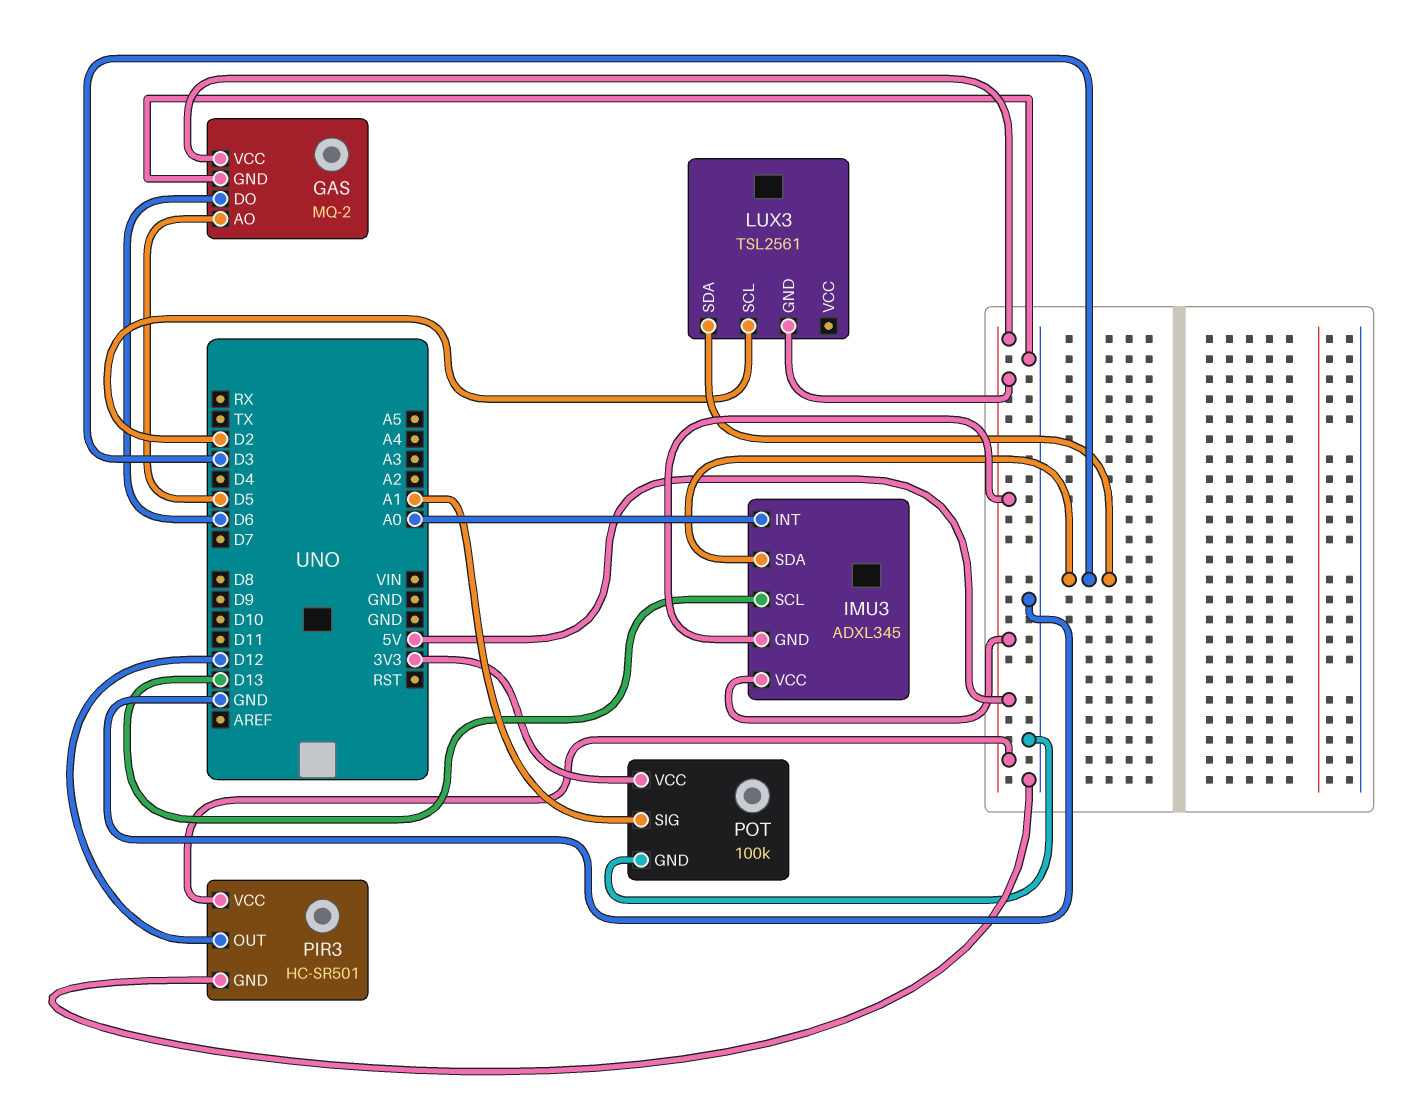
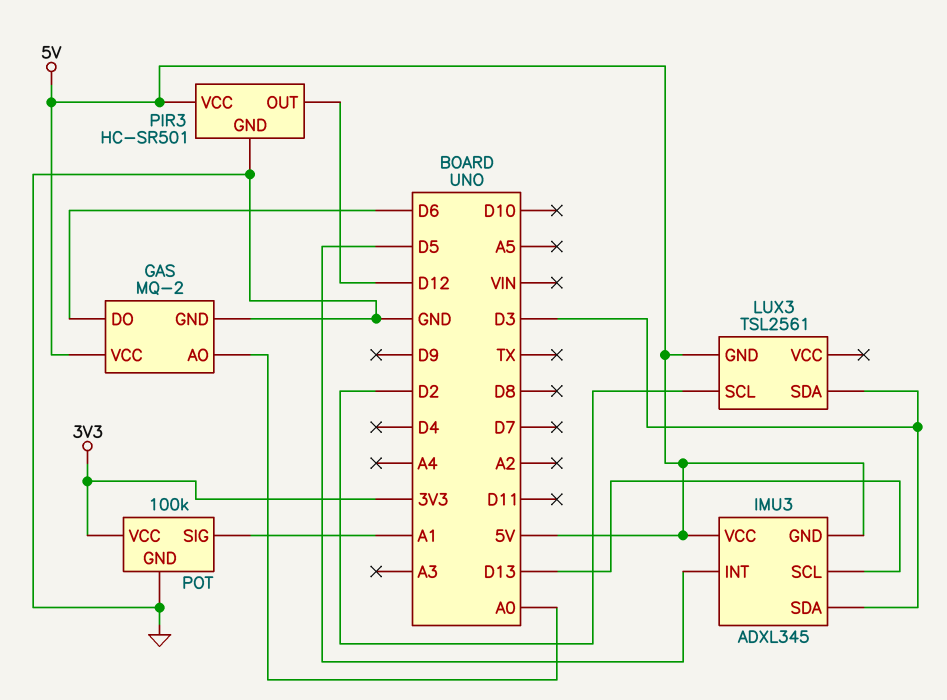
GAS pin AO: D5 -> A0
IMU3 pin INT: A0 -> D5

